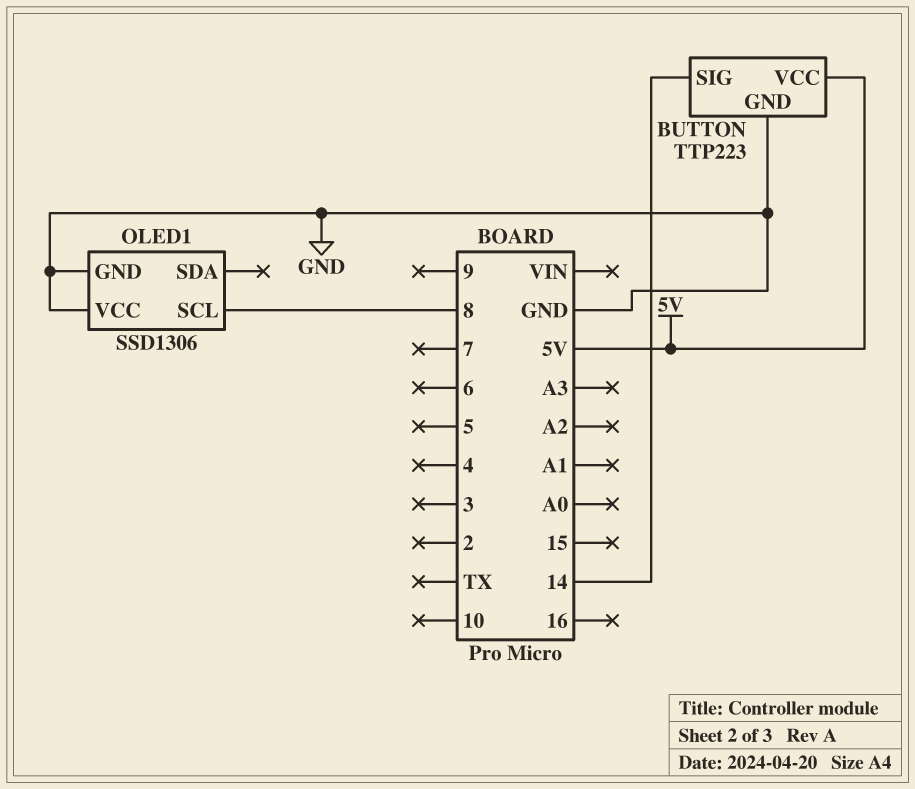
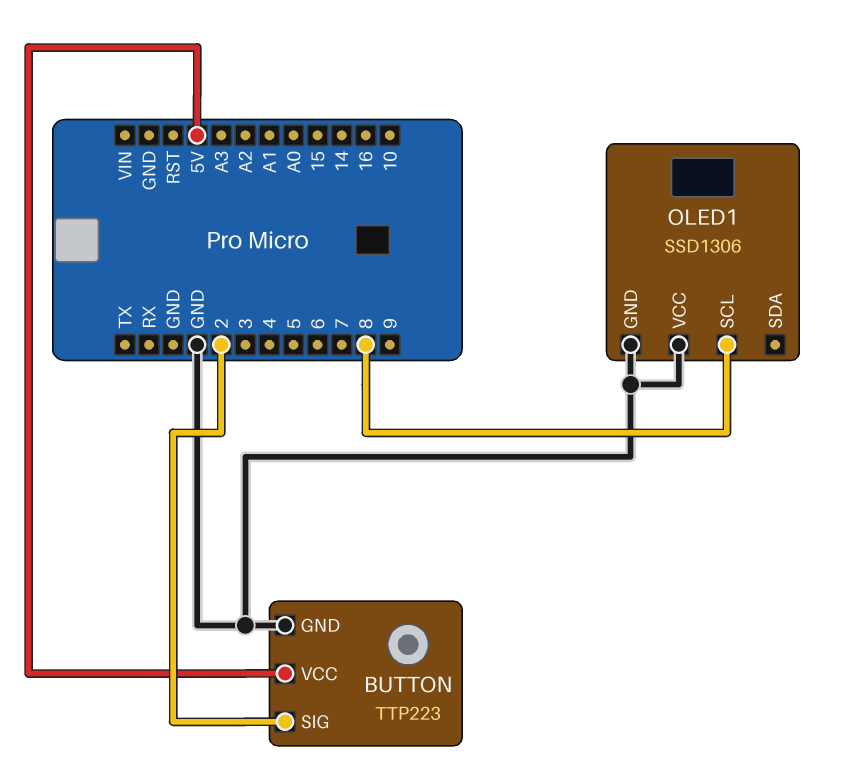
BUTTON pin SIG: 14 -> 2

